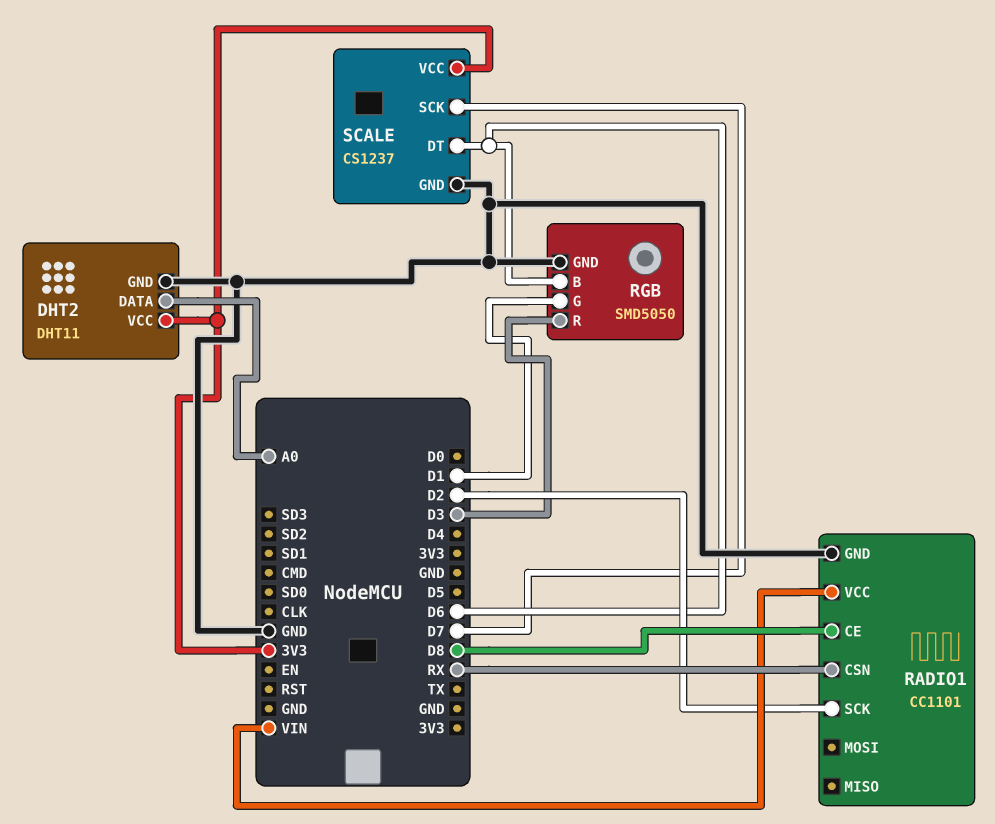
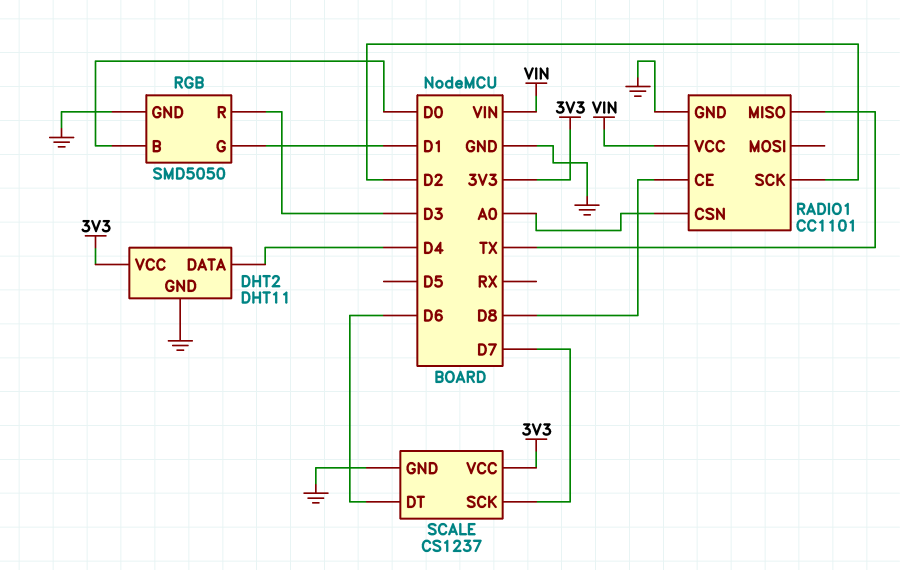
DHT2 pin DATA: A0 -> D4
RADIO1 pin CSN: RX -> A0
RADIO1 pin MISO: none -> TX
RGB pin B: D6 -> D0

